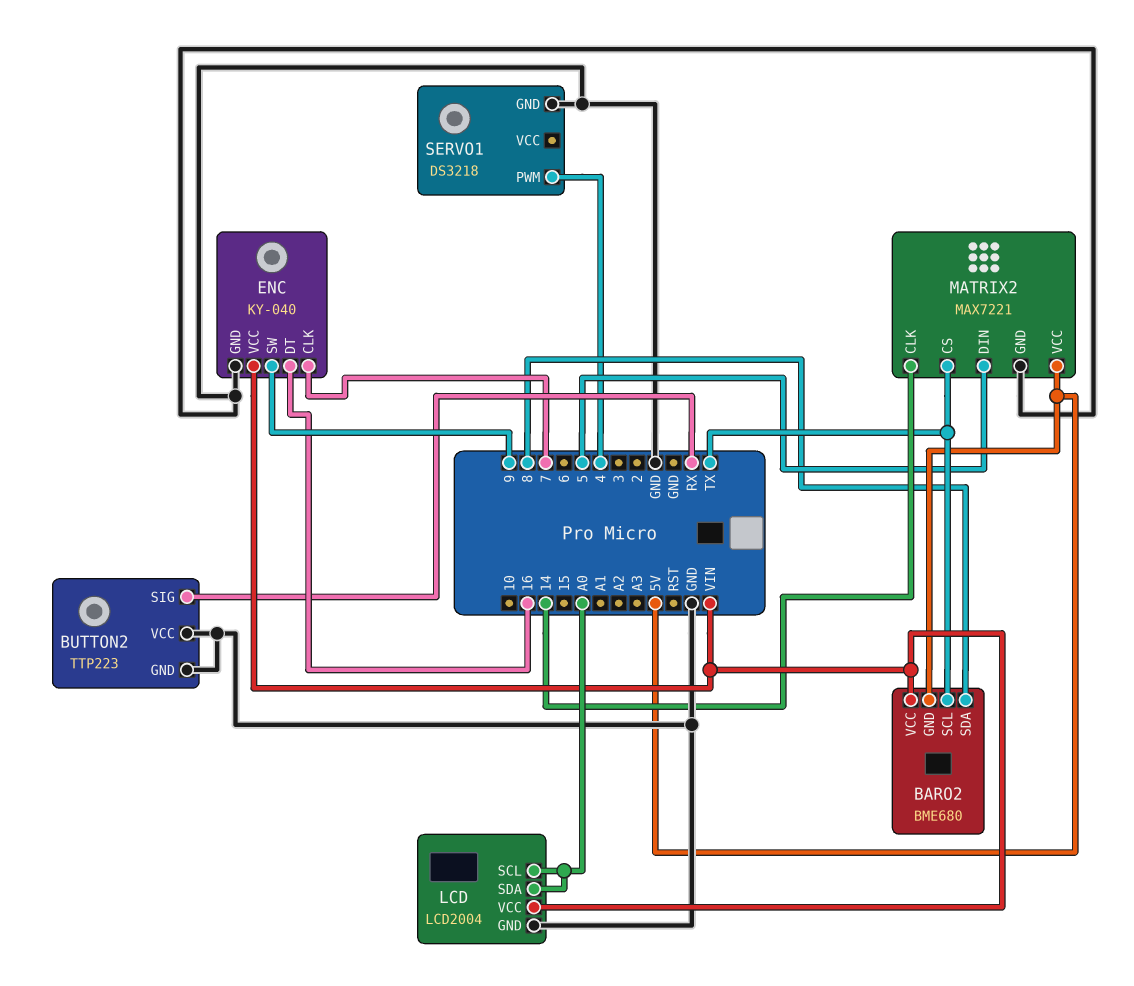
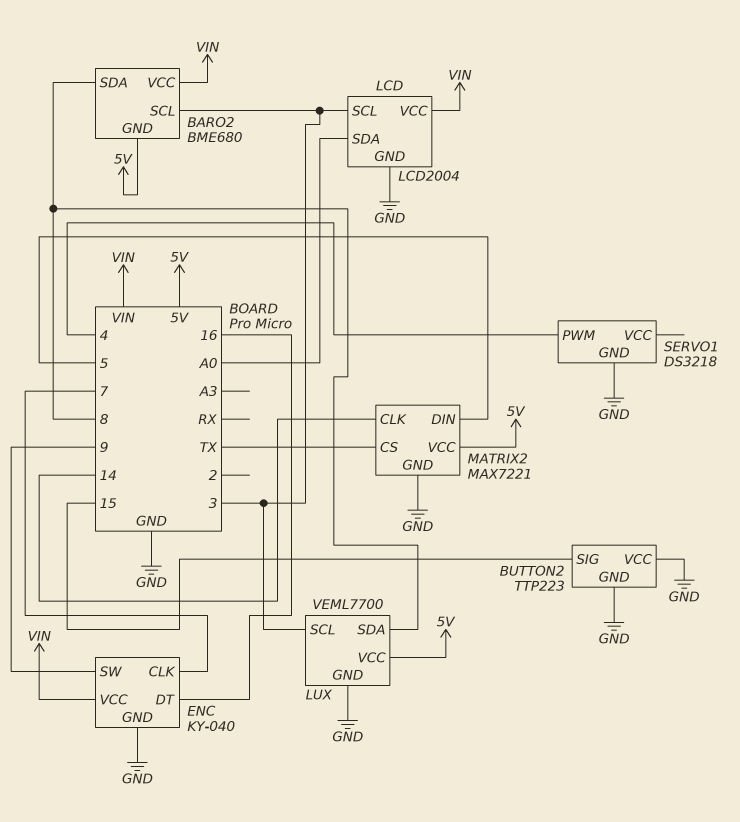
BARO2 pin SCL: TX -> 3
BUTTON2 pin SIG: RX -> 15
LCD pin SCL: A0 -> 3
LUX: none -> VEML7700
LUX pin GND: none -> GND
LUX pin SCL: none -> 3
LUX pin SDA: none -> 8
LUX pin VCC: none -> 5V

